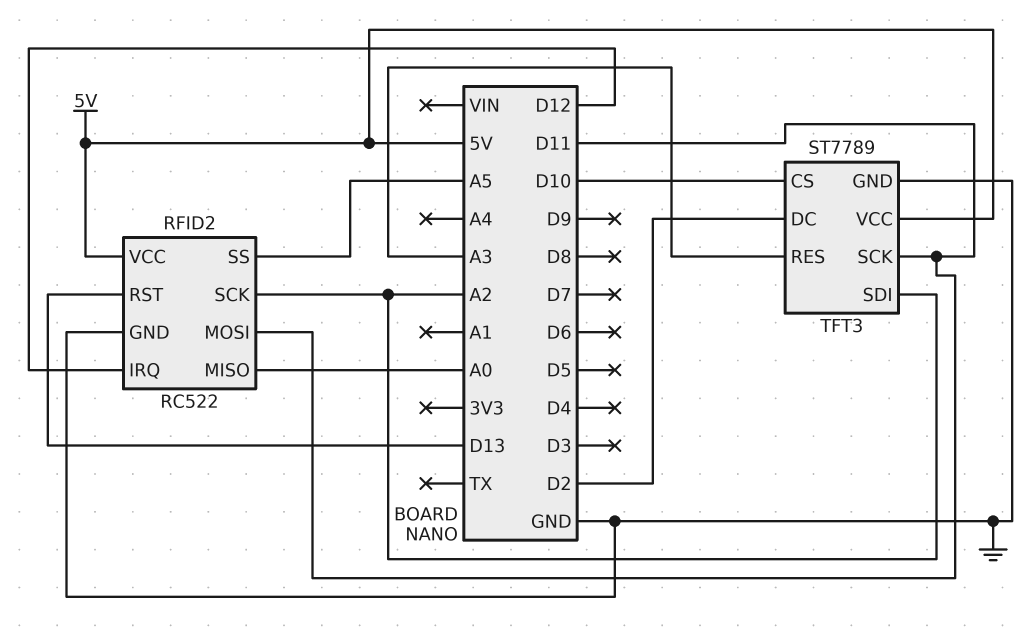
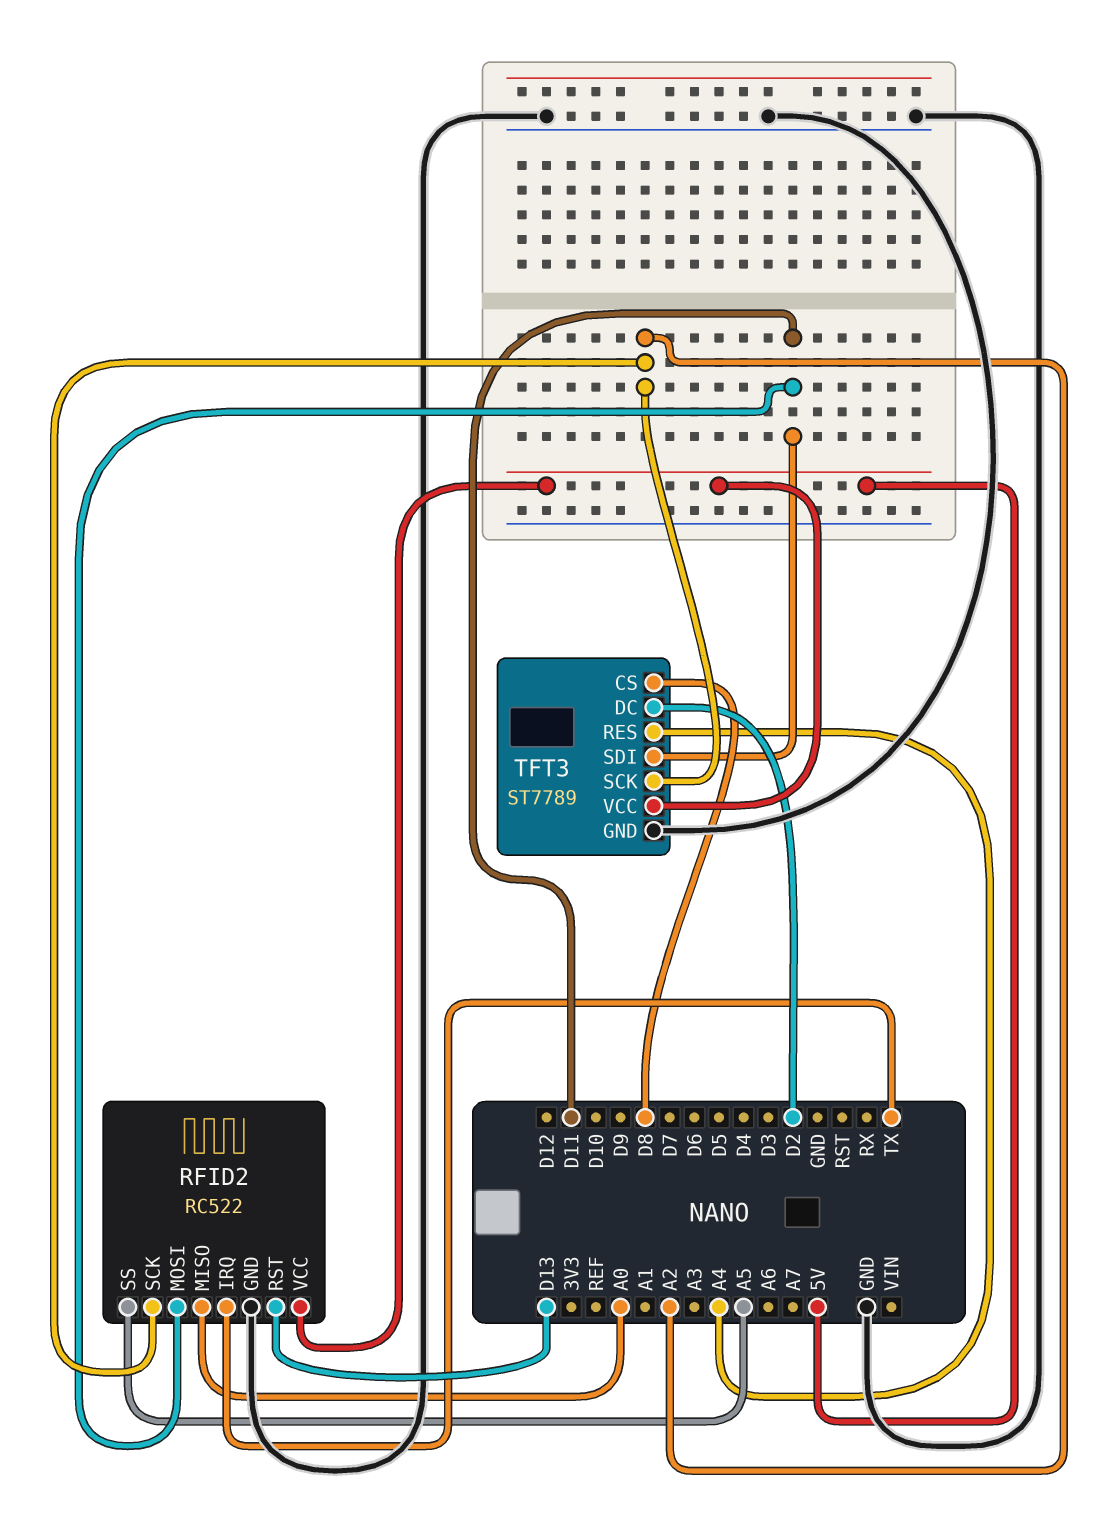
RFID2 pin IRQ: D12 -> TX
TFT3 pin CS: D10 -> D8
TFT3 pin RES: A3 -> A4
TFT3 pin SCK: D11 -> A2
TFT3 pin SDI: A2 -> D11

